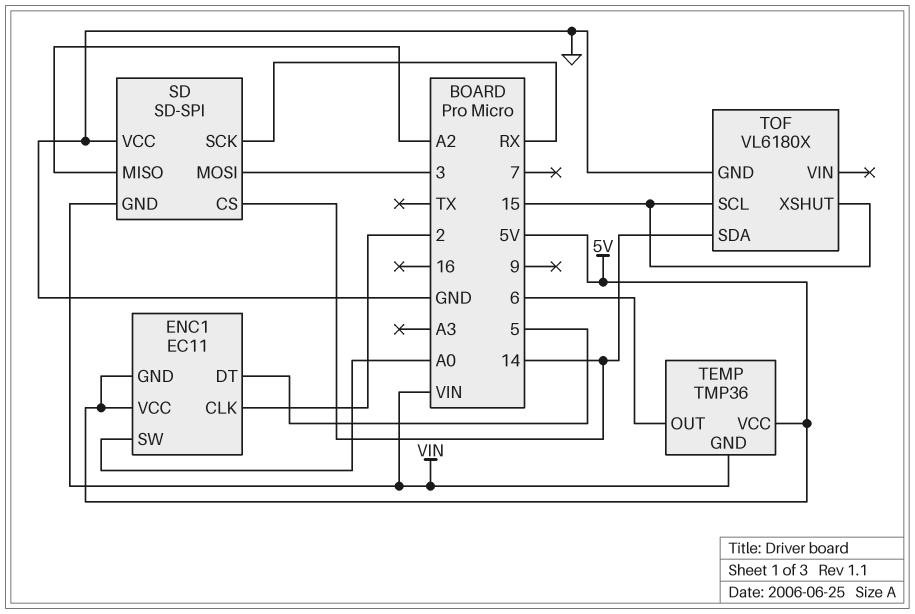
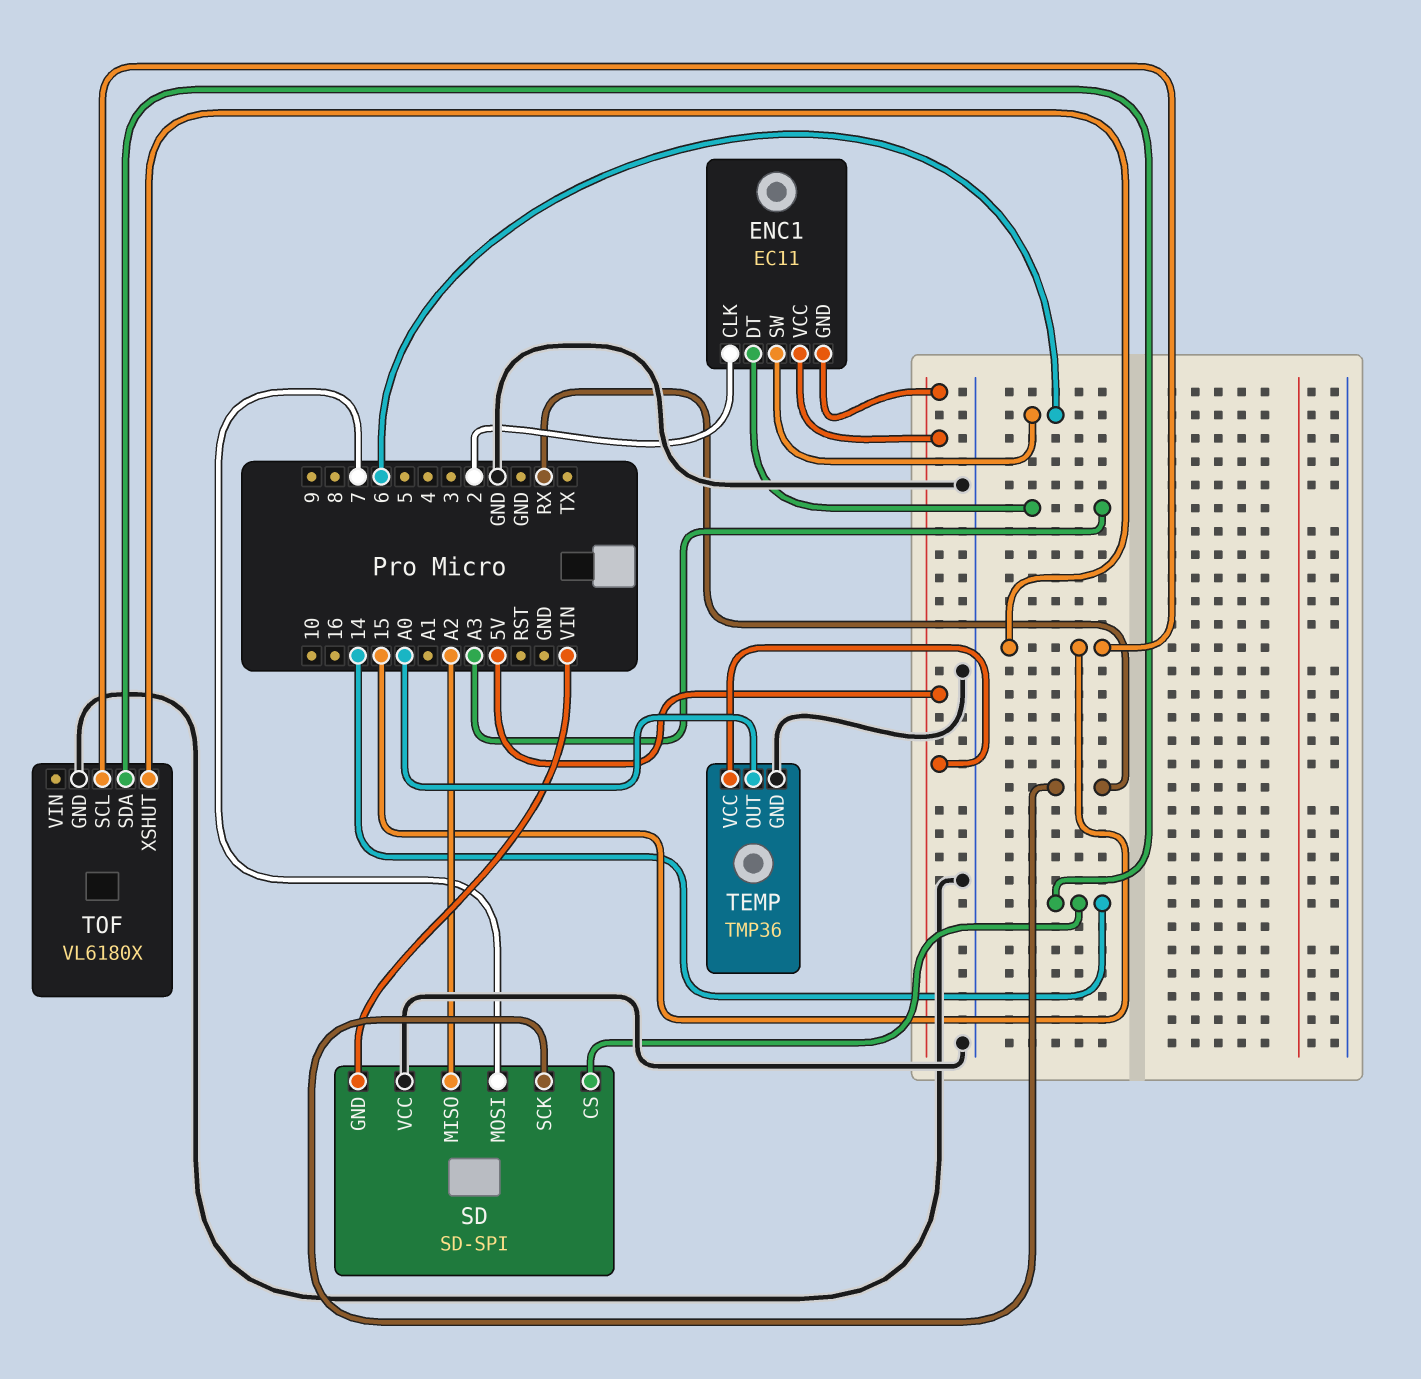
ENC1 pin DT: 5 -> A3
ENC1 pin SW: A0 -> 6
SD pin MOSI: 3 -> 7
TEMP pin GND: VIN -> GND
TEMP pin OUT: 6 -> A0

